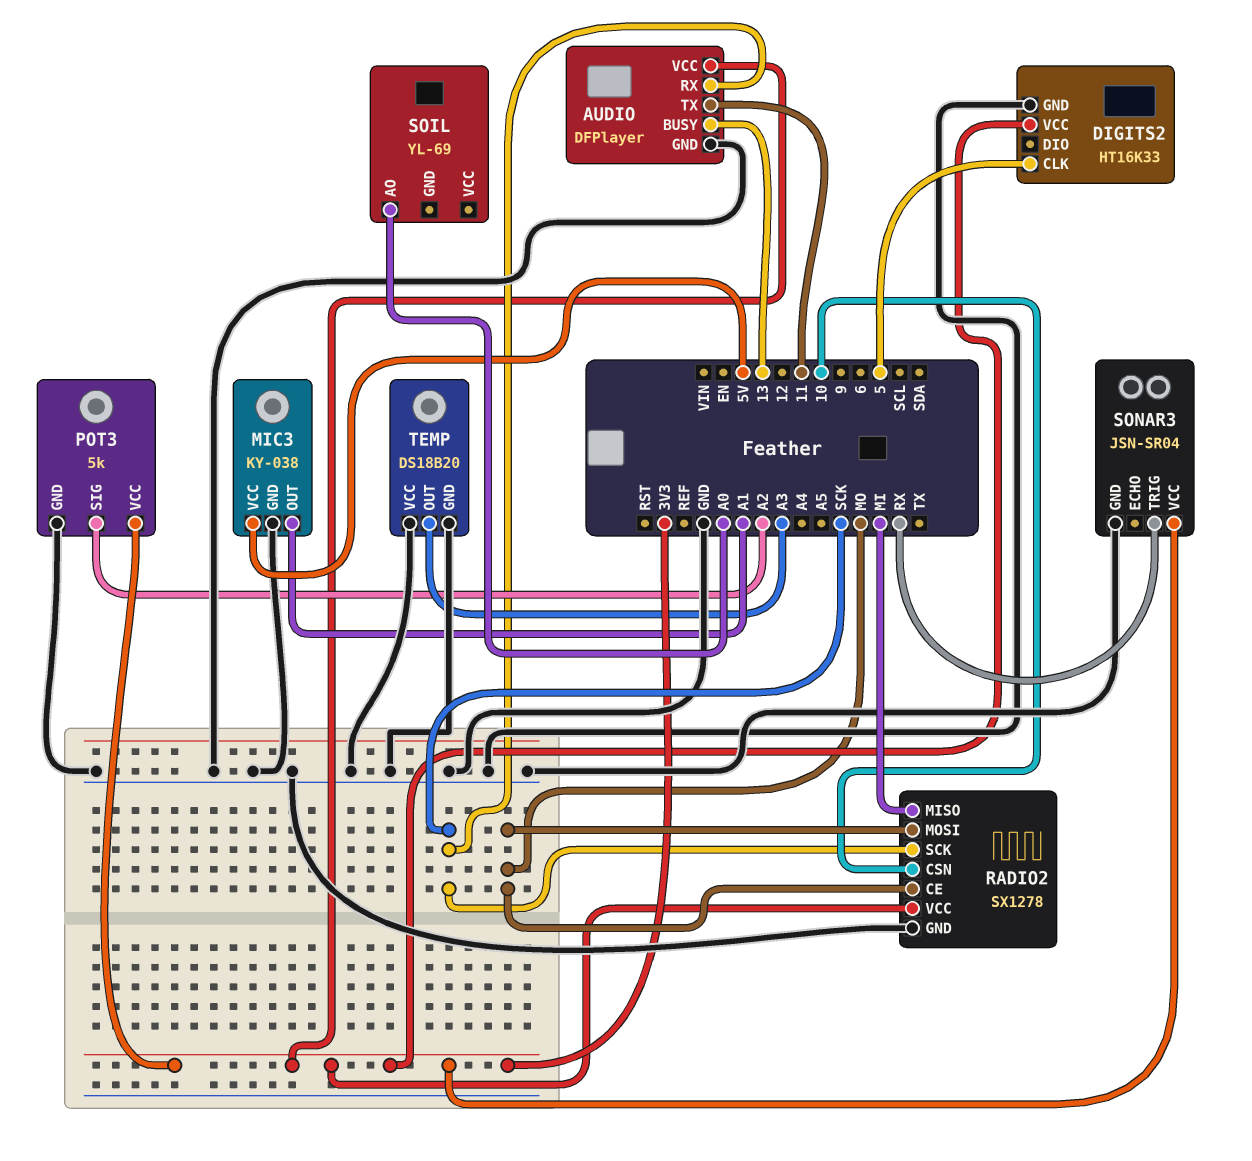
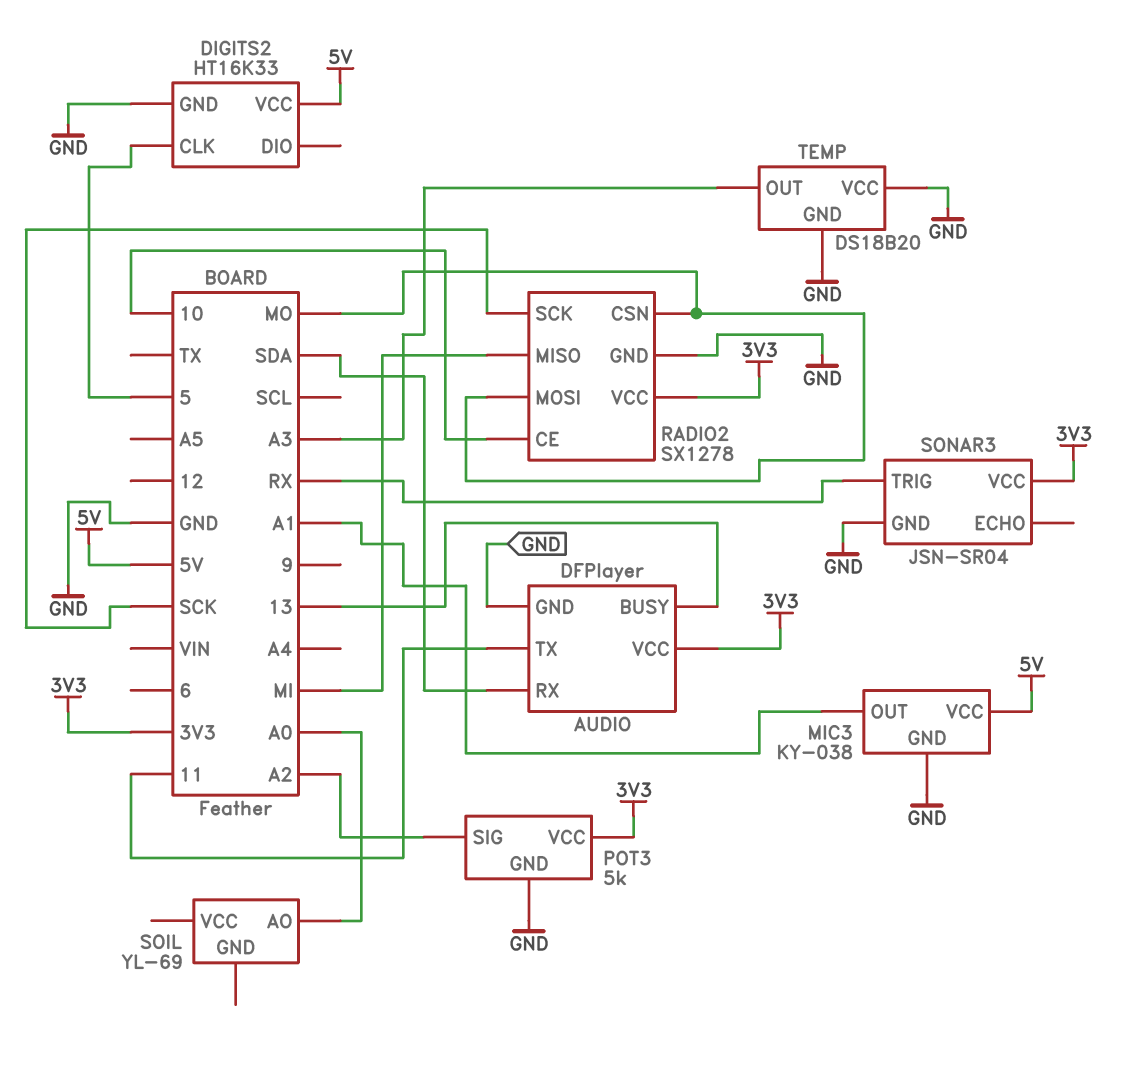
AUDIO pin RX: SCK -> SDA
DIGITS2 pin VCC: 3V3 -> 5V
RADIO2 pin CE: MO -> 10
RADIO2 pin CSN: 10 -> MO

